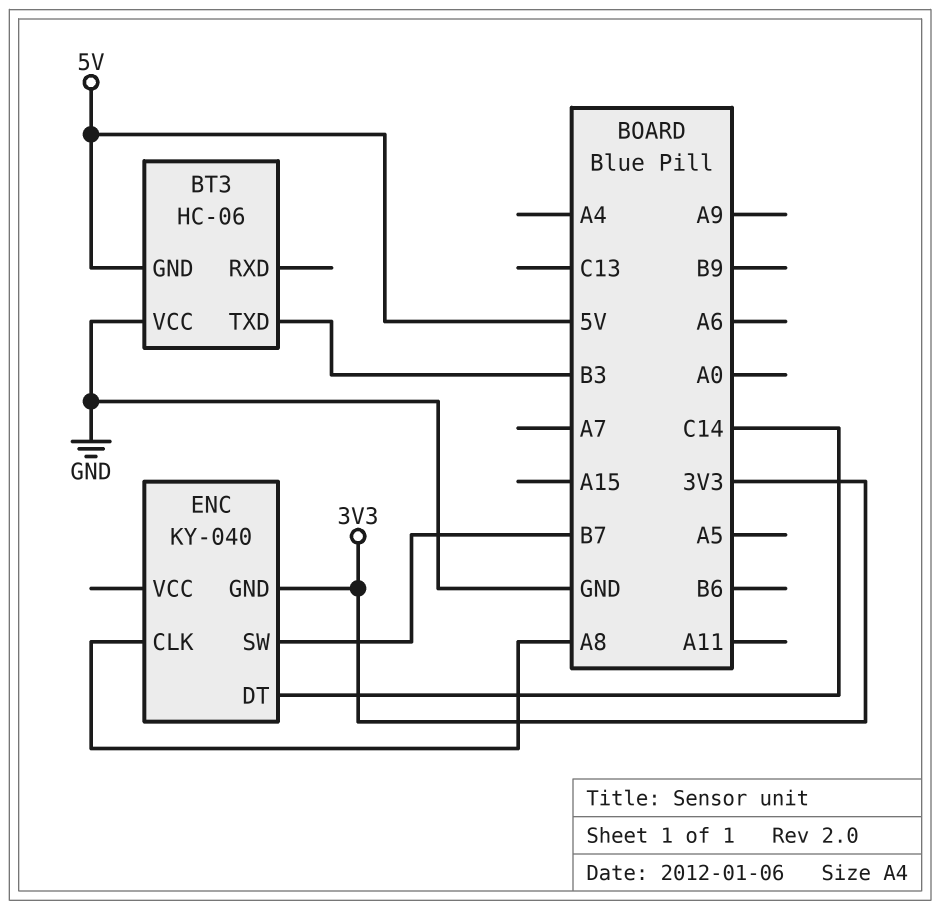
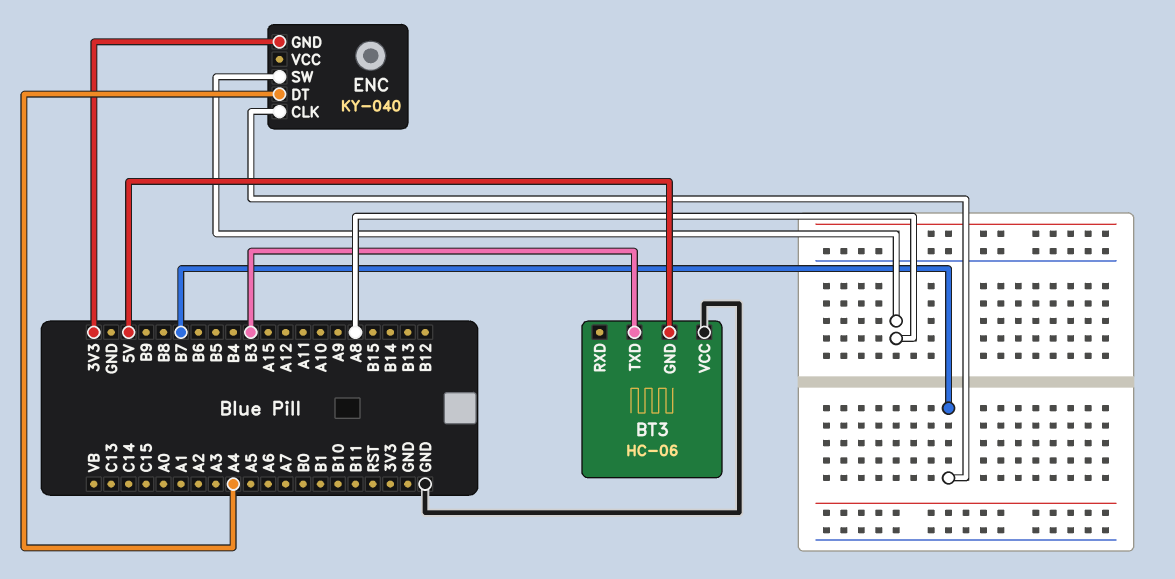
ENC pin CLK: A8 -> B7
ENC pin DT: C14 -> A4
ENC pin SW: B7 -> A8

